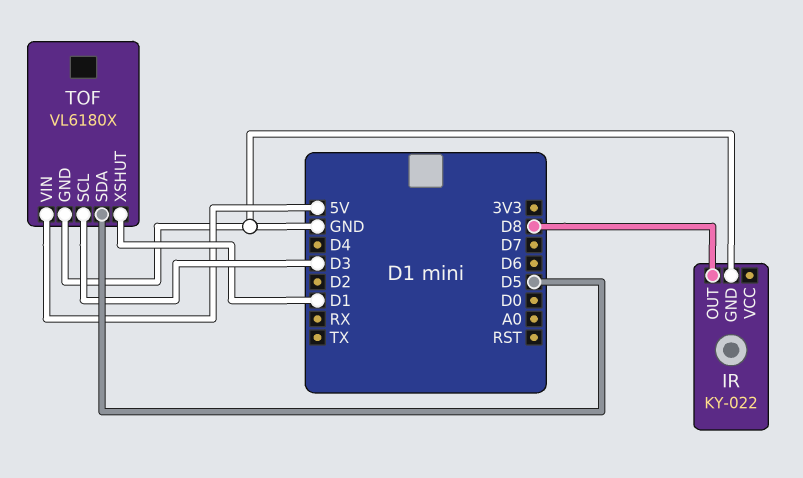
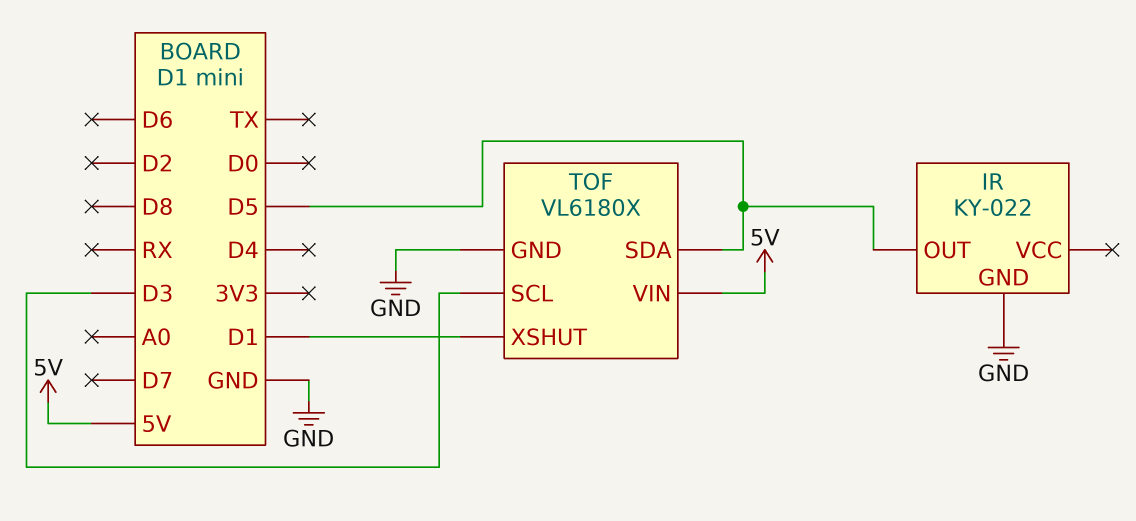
IR pin OUT: D8 -> D5

